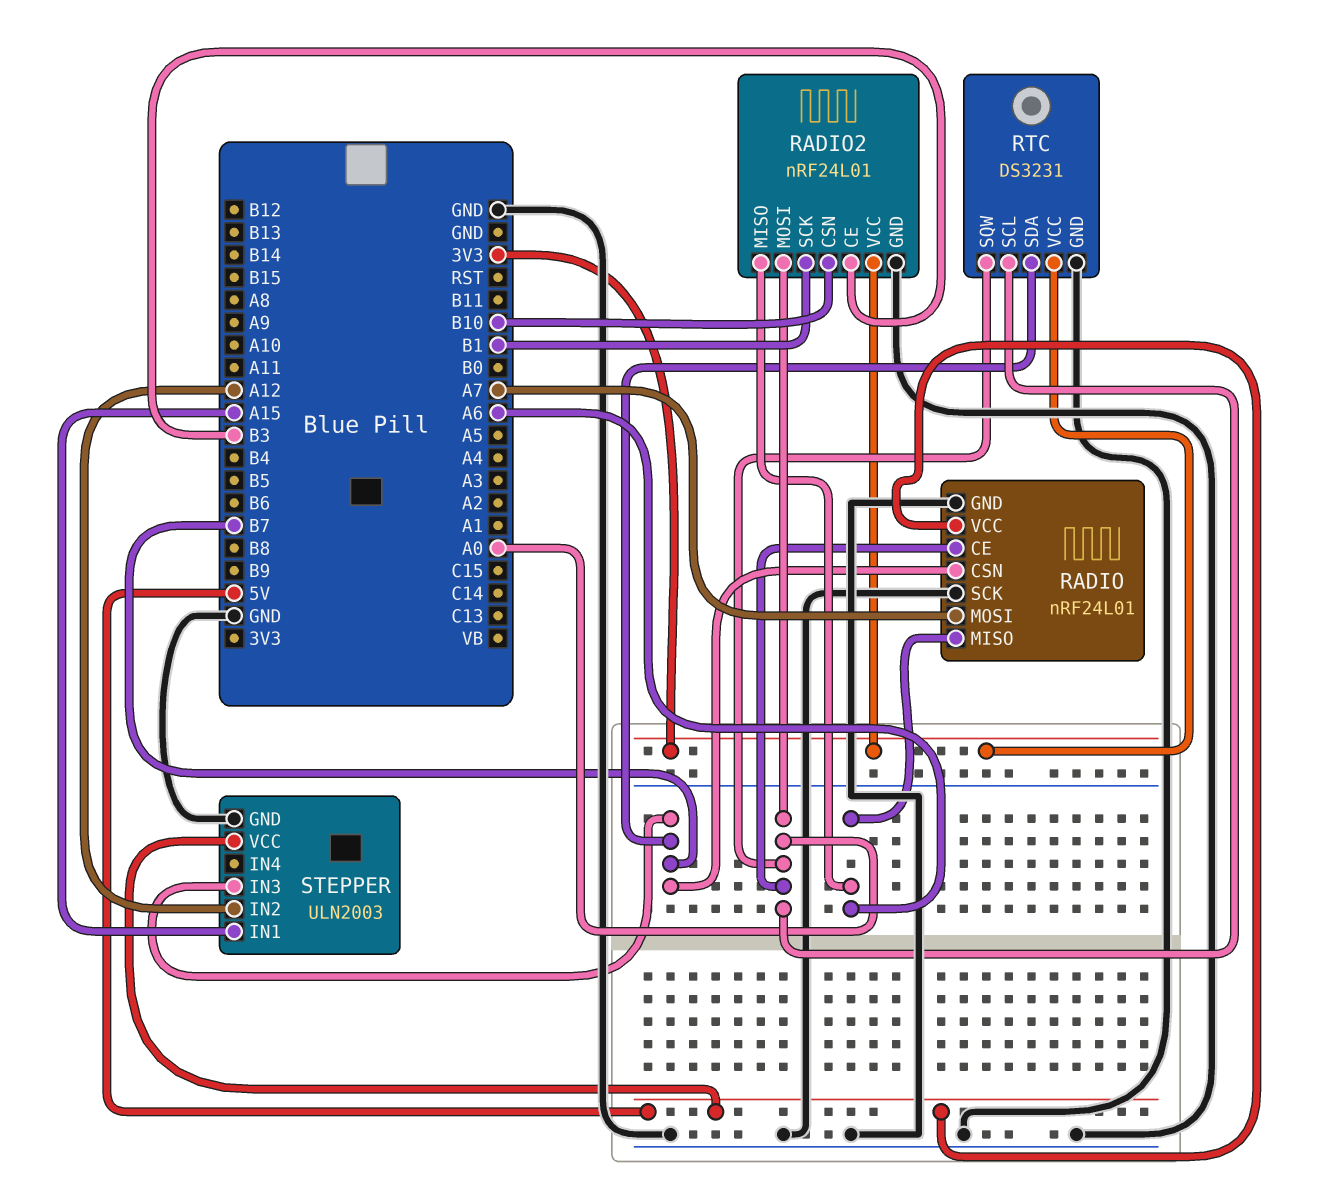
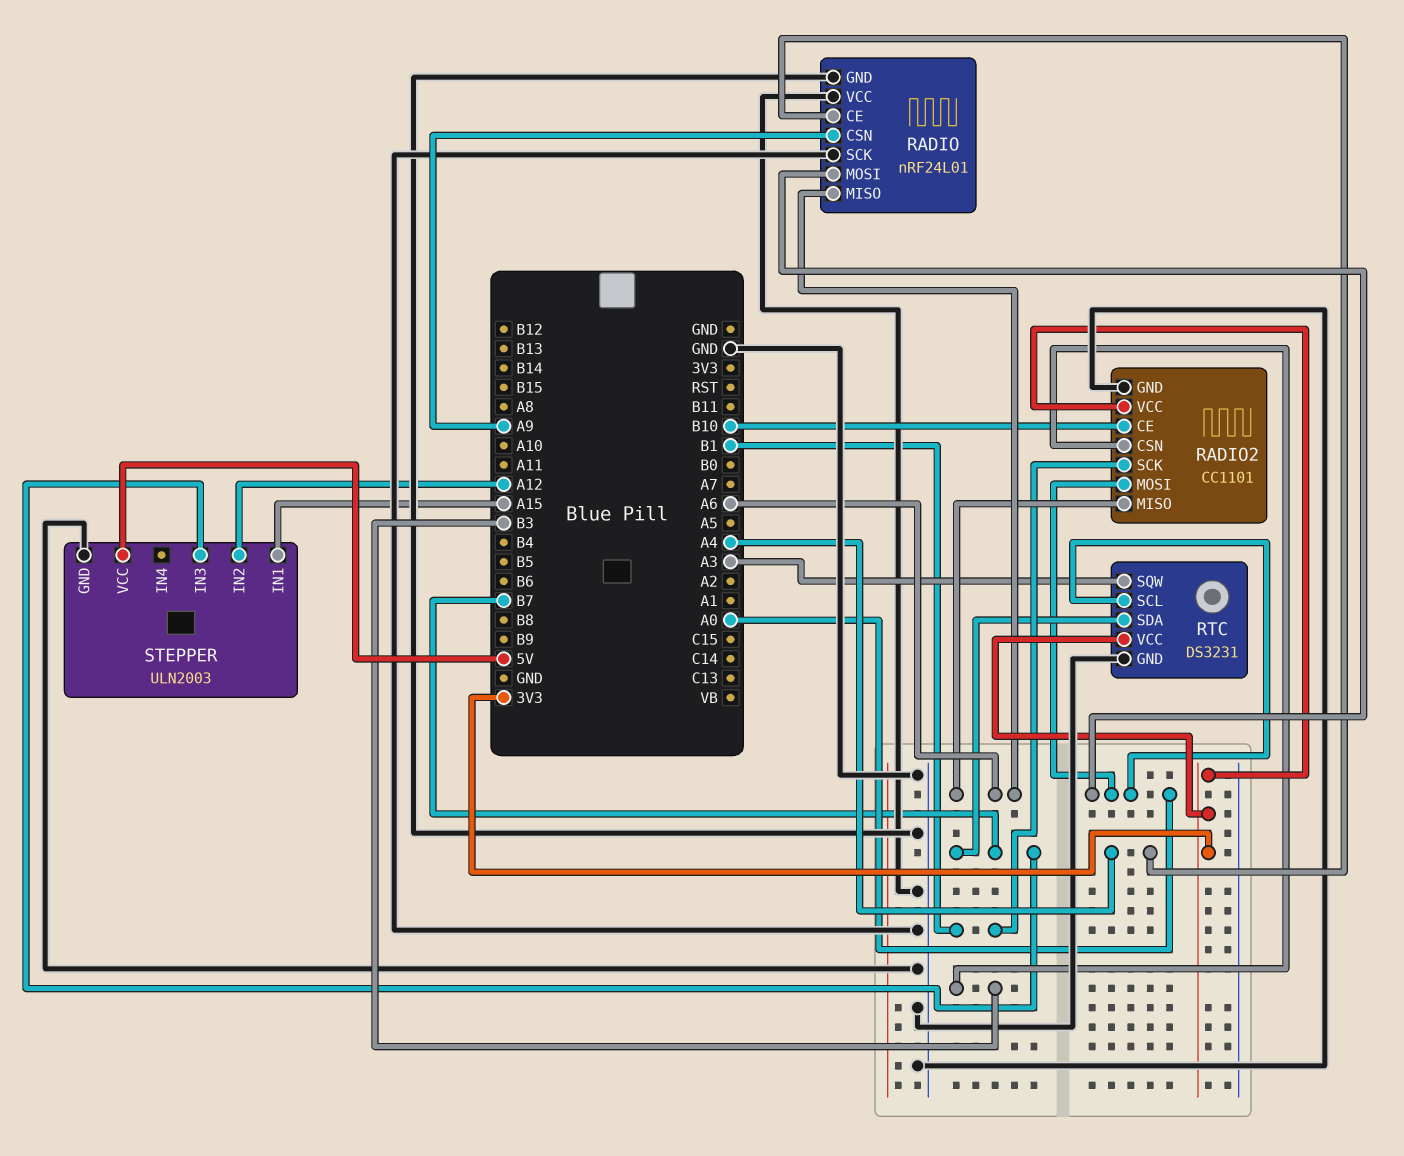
RADIO pin CE: A0 -> A4
RADIO pin CSN: B7 -> A9
RADIO pin MOSI: A7 -> A0
RADIO pin VCC: 5V -> GND
RADIO2: nRF24L01 -> CC1101
RADIO2 pin CE: B3 -> B10
RADIO2 pin CSN: B10 -> B3
RTC pin SQW: A0 -> A3

